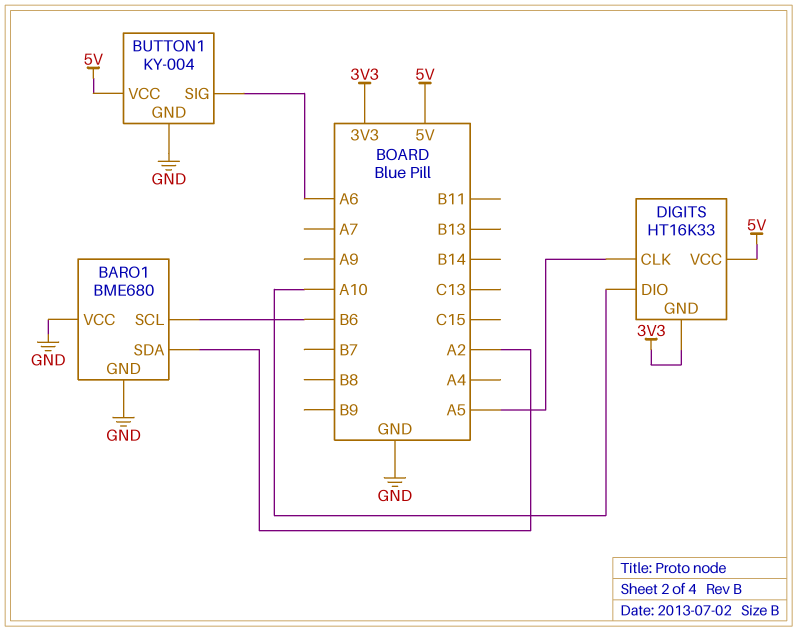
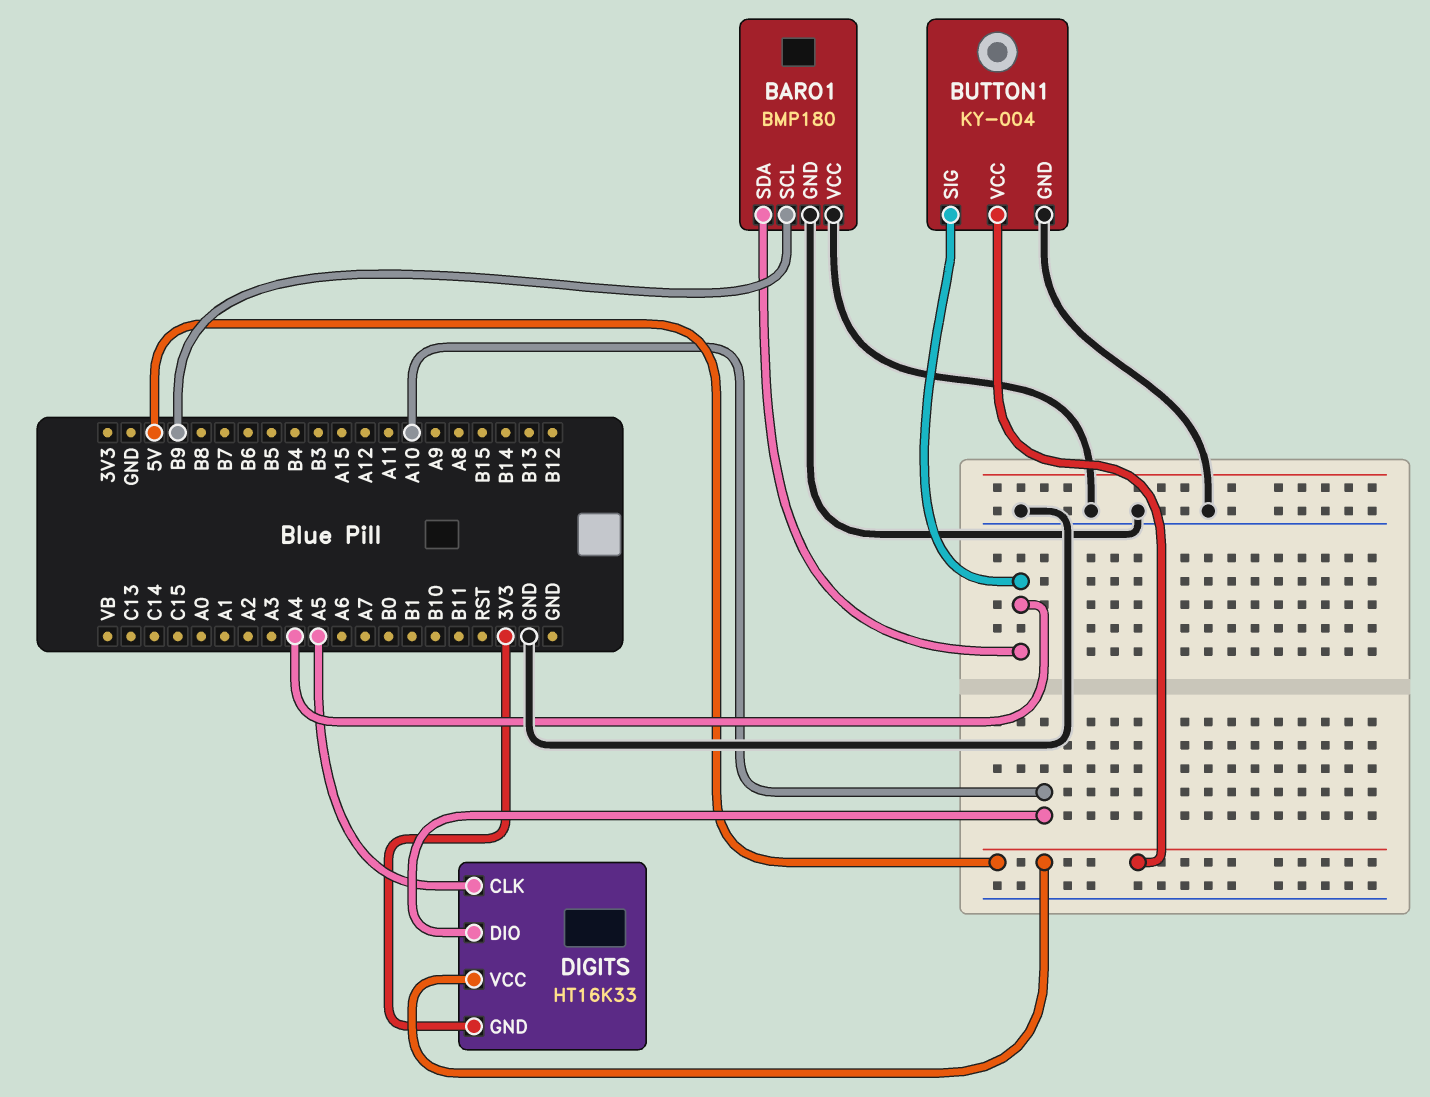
BARO1: BME680 -> BMP180
BARO1 pin SCL: B6 -> B9
BARO1 pin SDA: A2 -> A4
BUTTON1 pin SIG: A6 -> A4

